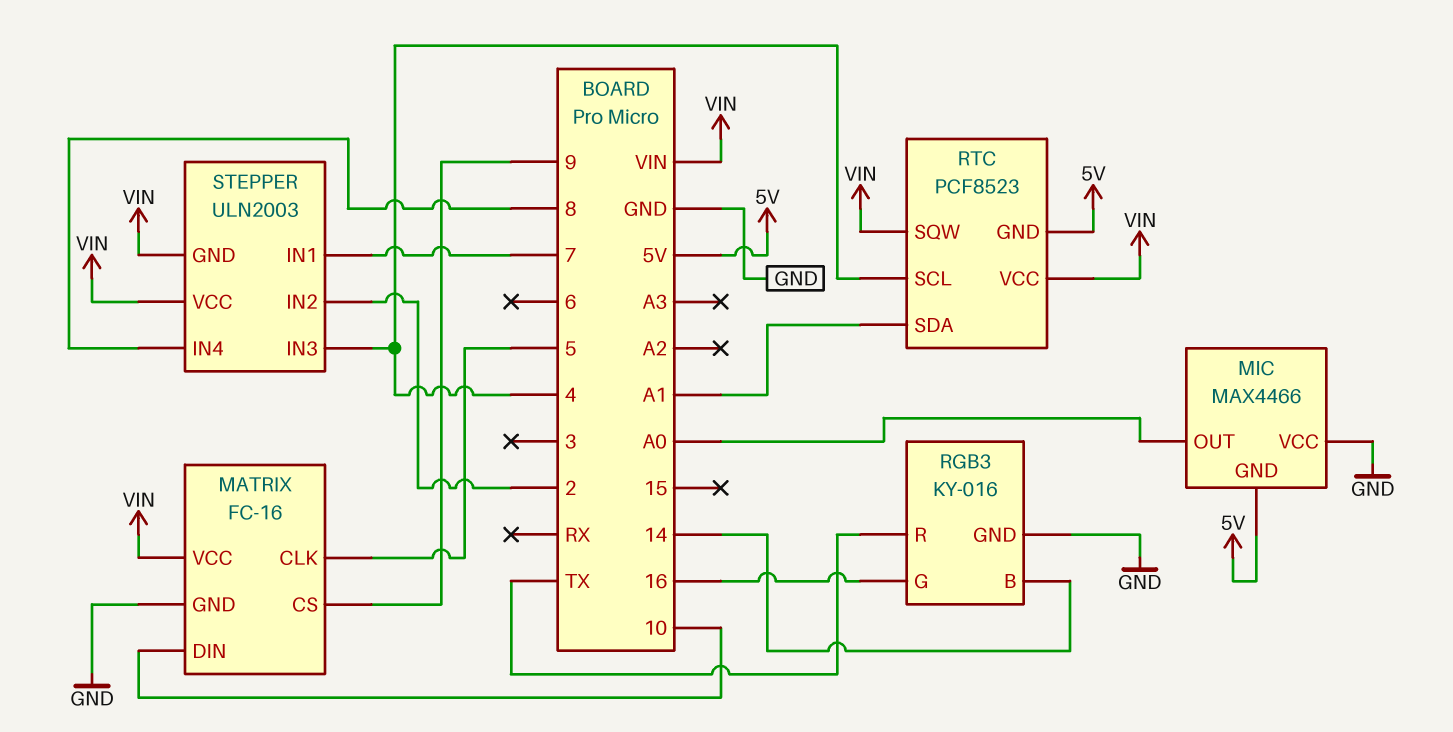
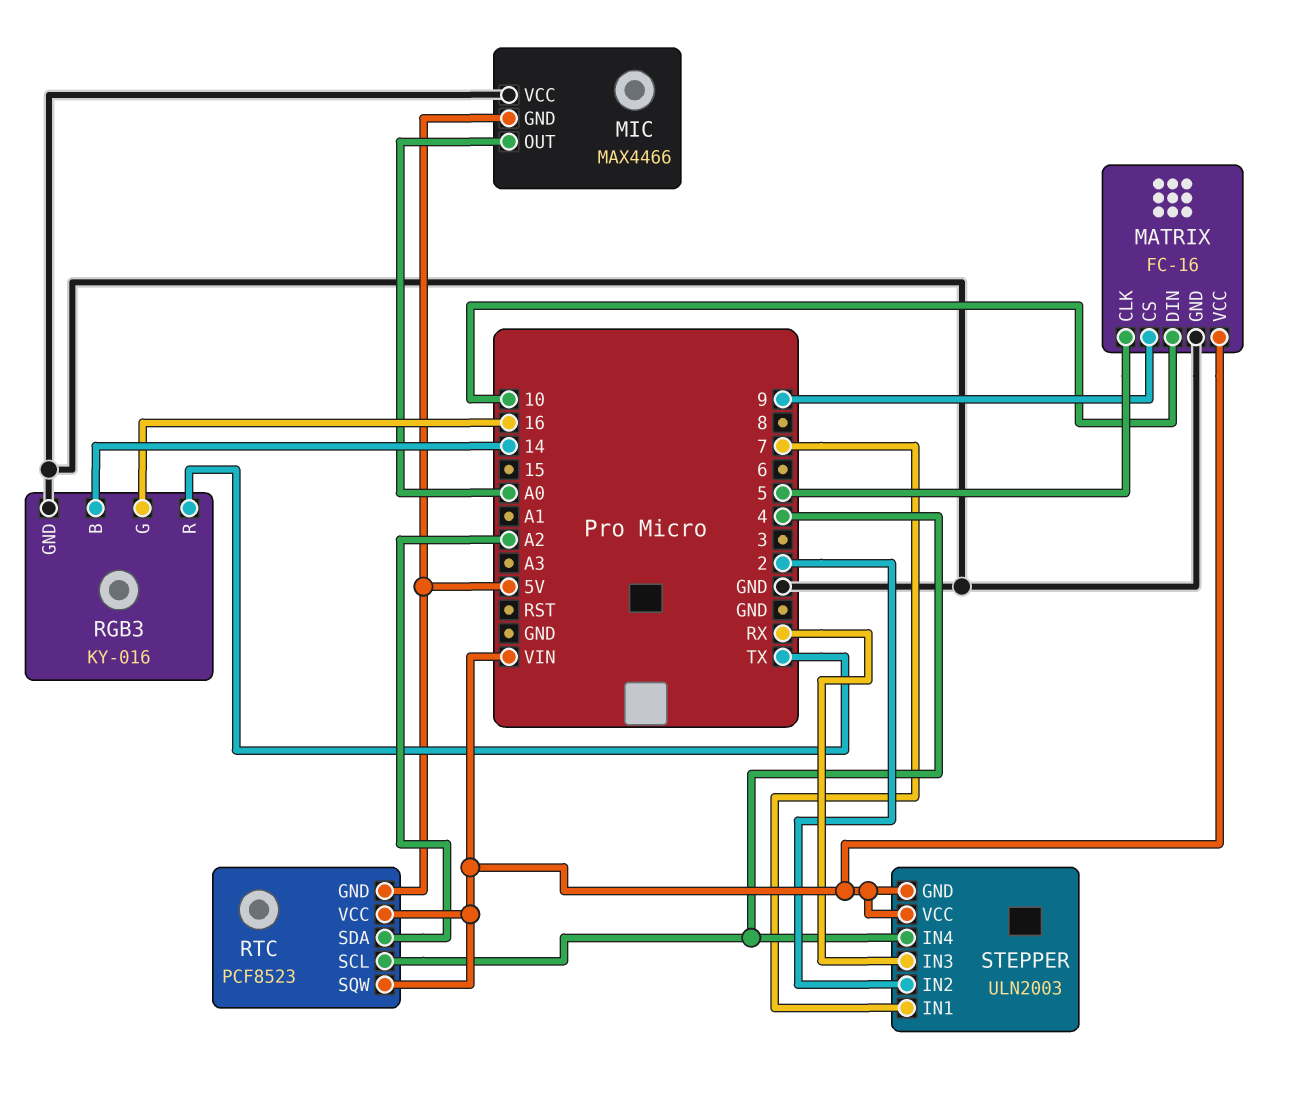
RTC pin SDA: A1 -> A2
STEPPER pin IN3: 4 -> RX
STEPPER pin IN4: 8 -> 4

